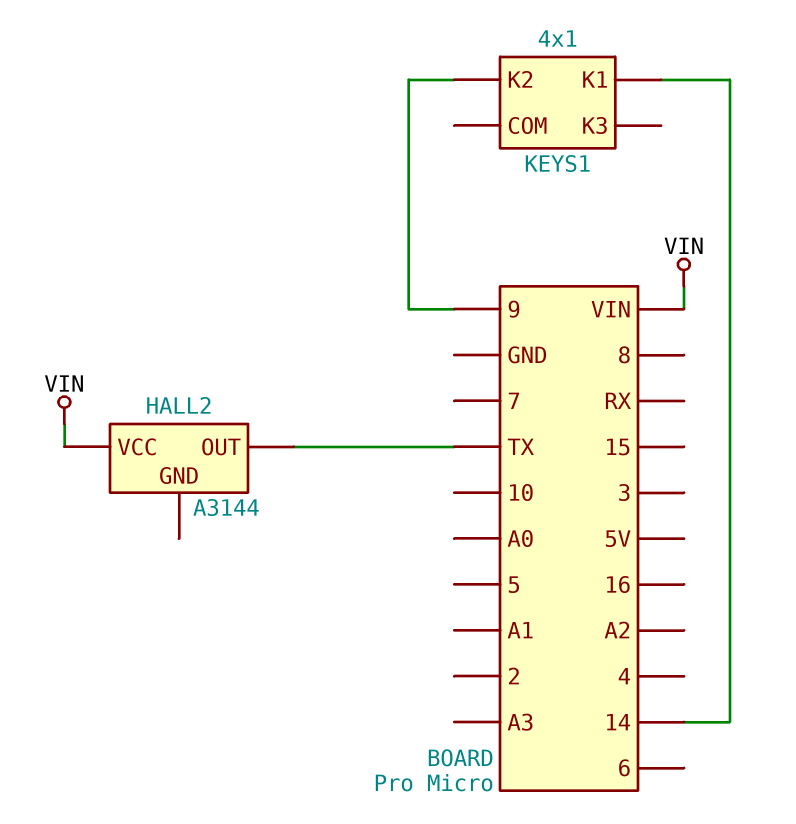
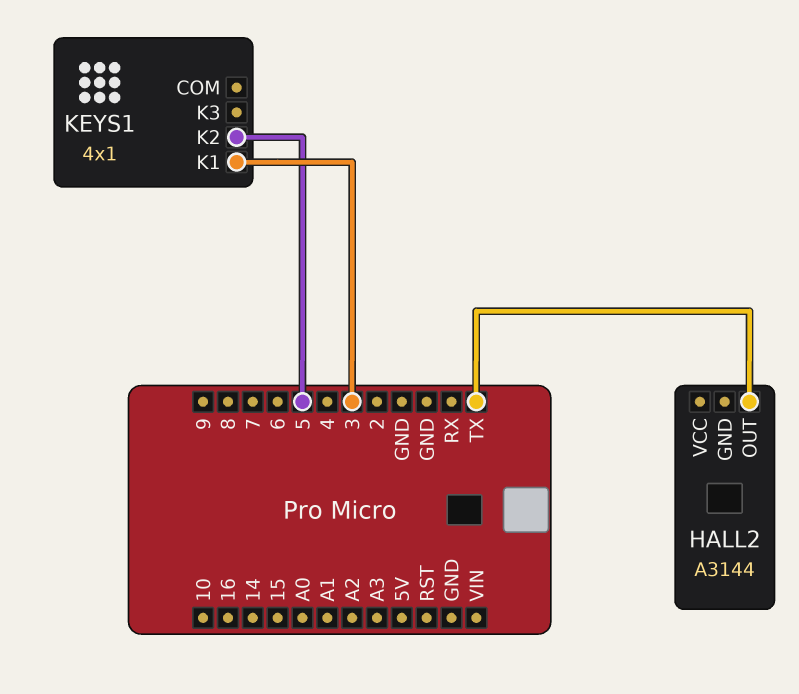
HALL2 pin VCC: VIN -> none
KEYS1 pin K1: 14 -> 3
KEYS1 pin K2: 9 -> 5

